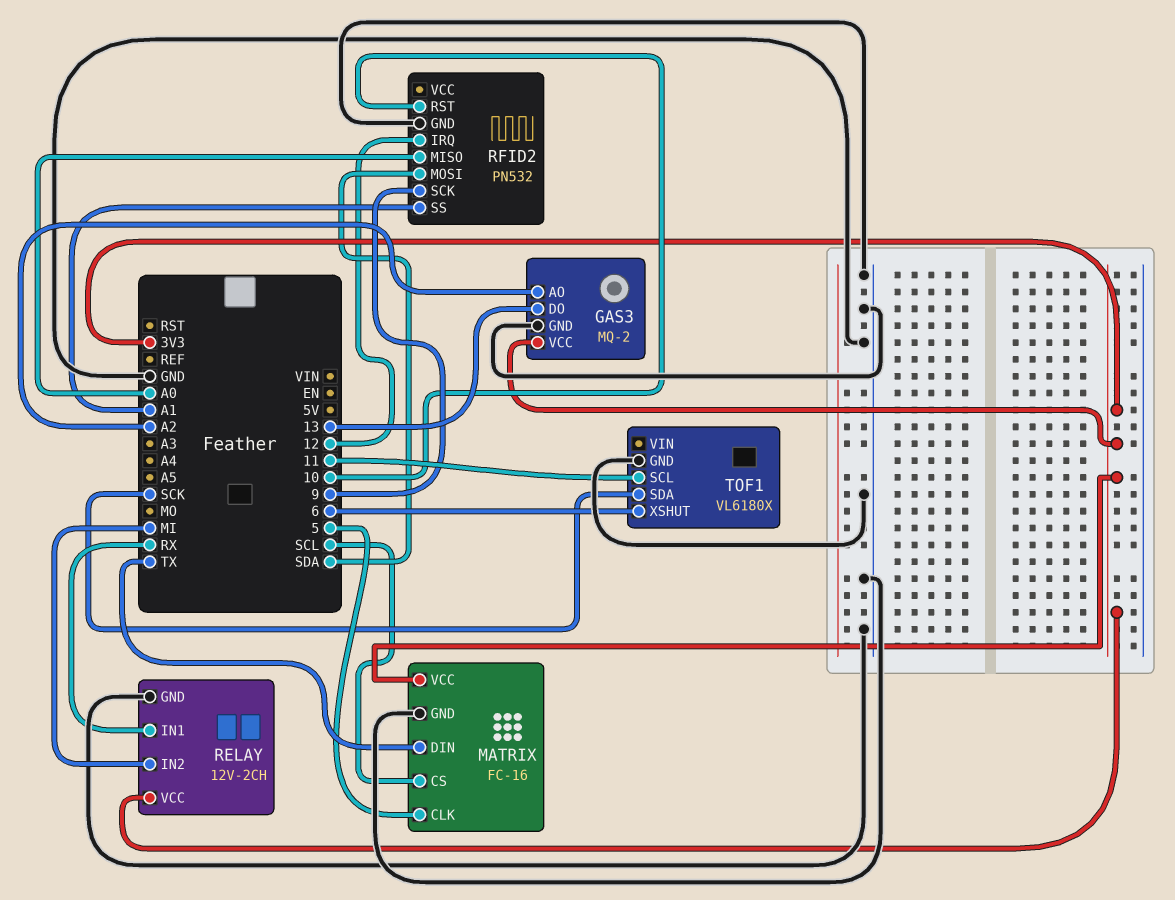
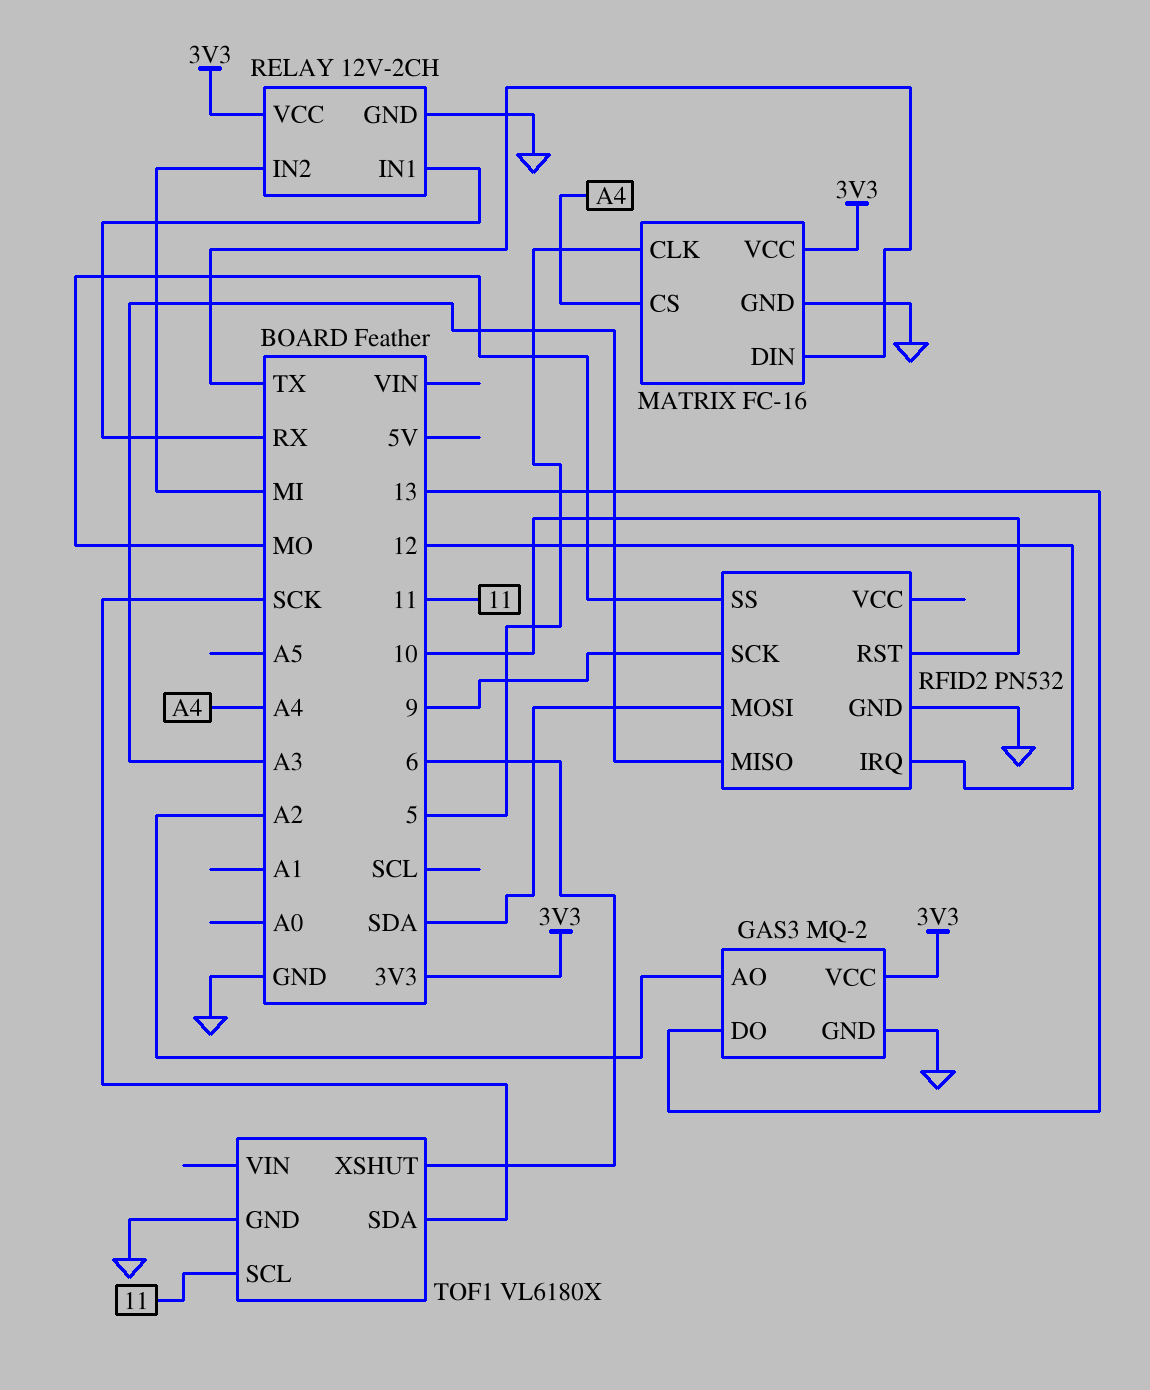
MATRIX pin CS: SCL -> A4
RFID2 pin MISO: A0 -> A3
RFID2 pin SS: A1 -> MO

